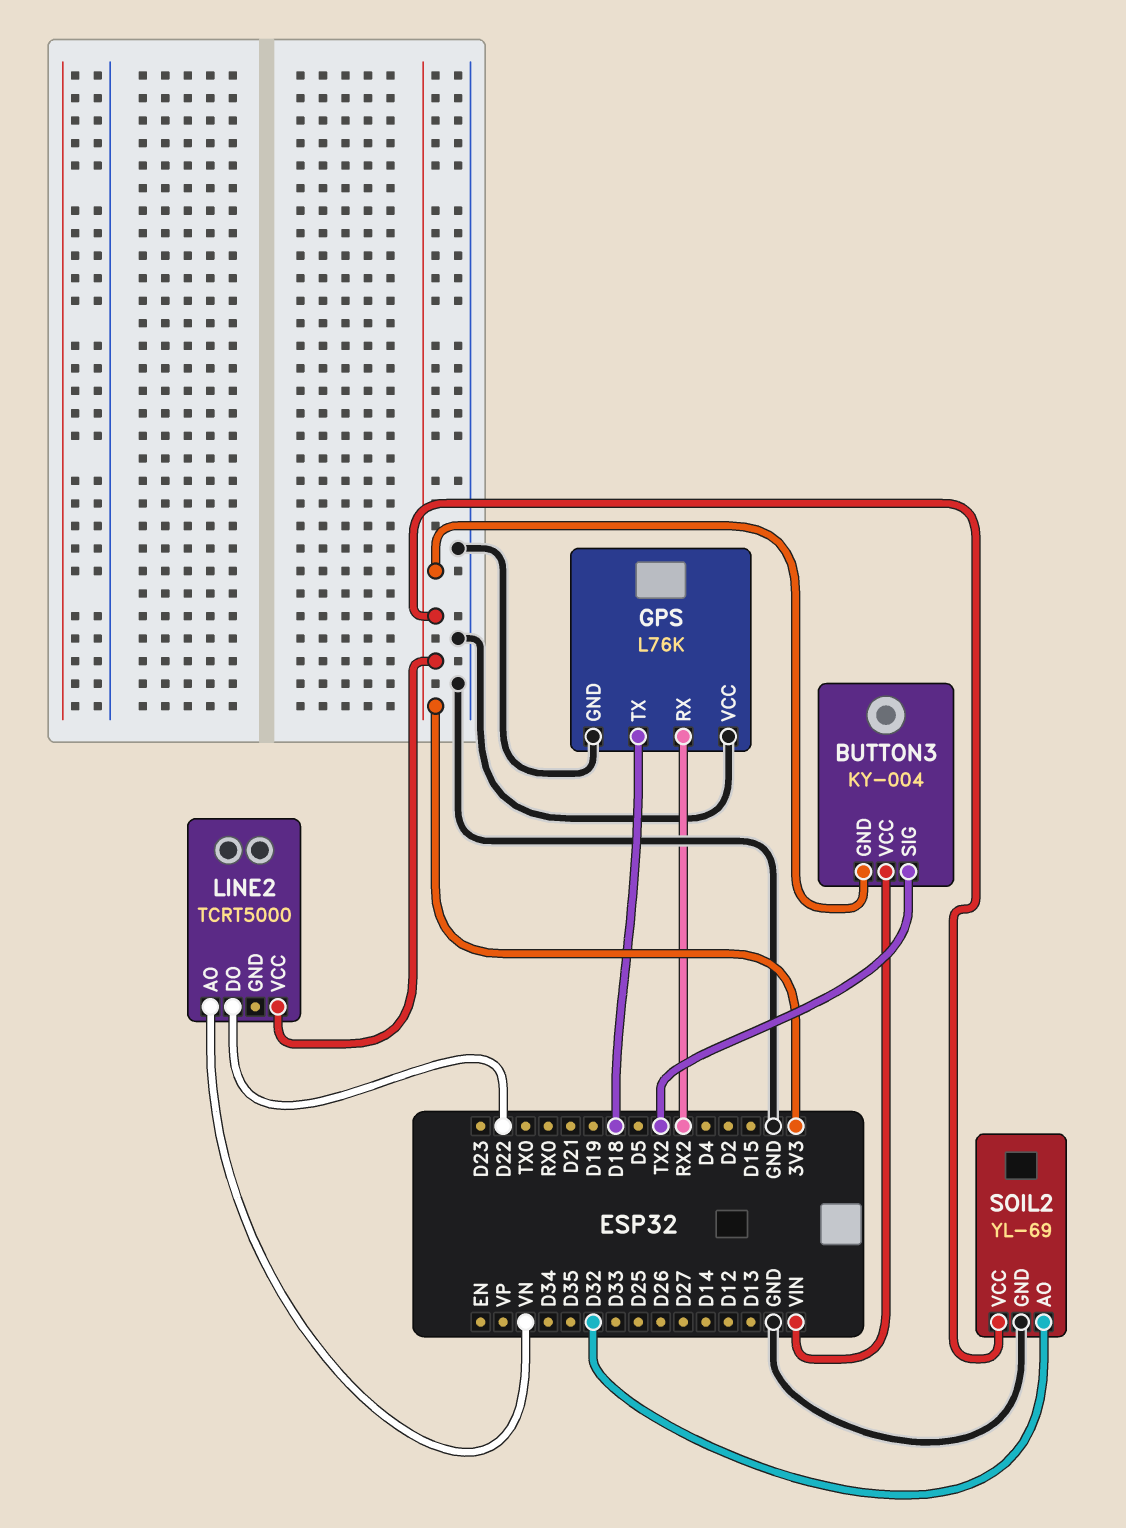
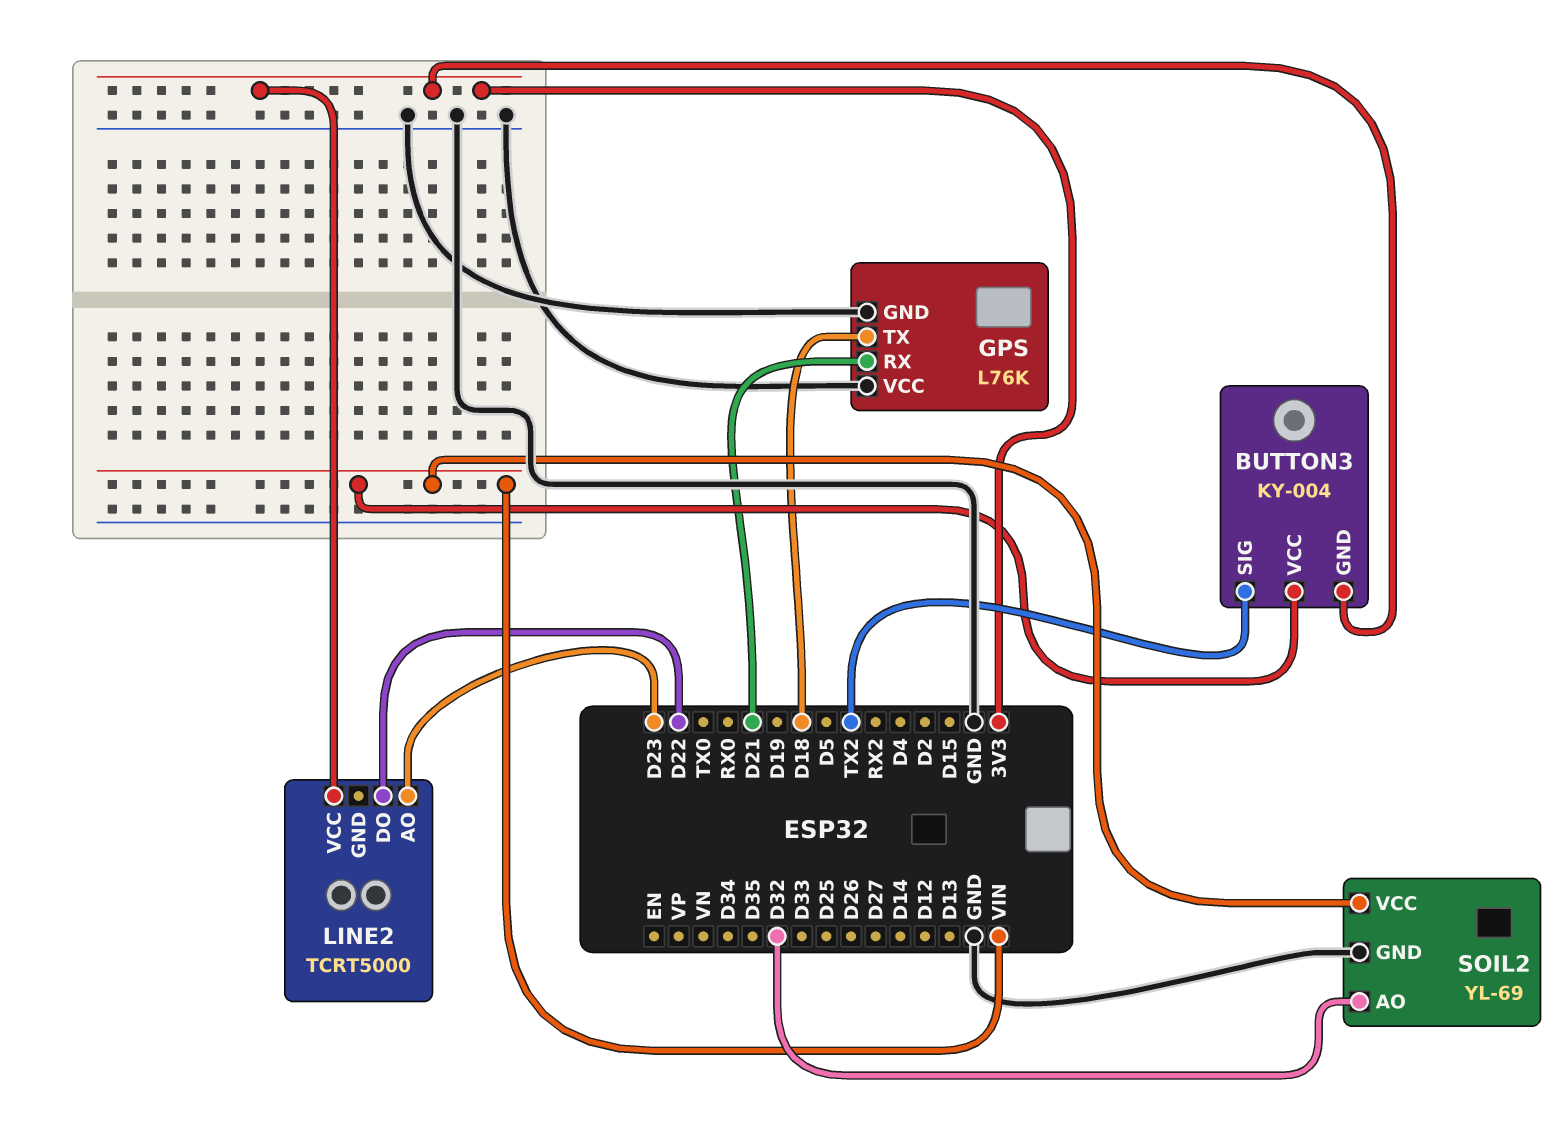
GPS pin RX: RX2 -> D21
LINE2 pin AO: VN -> D23
SOIL2 pin VCC: 3V3 -> VIN

